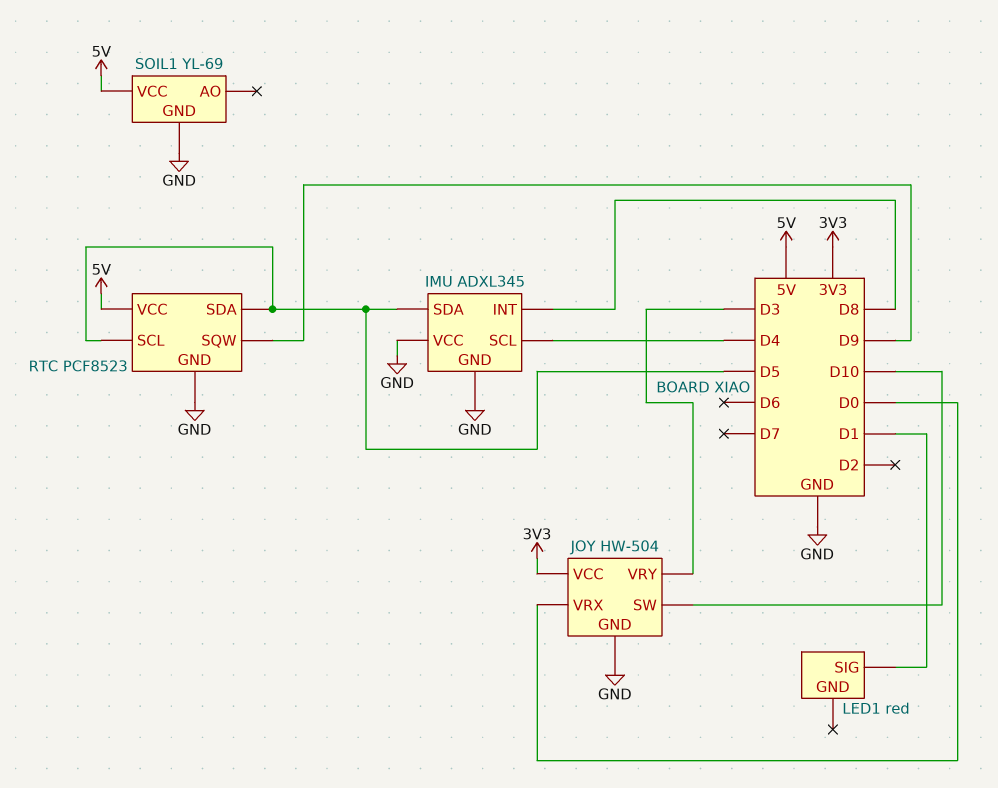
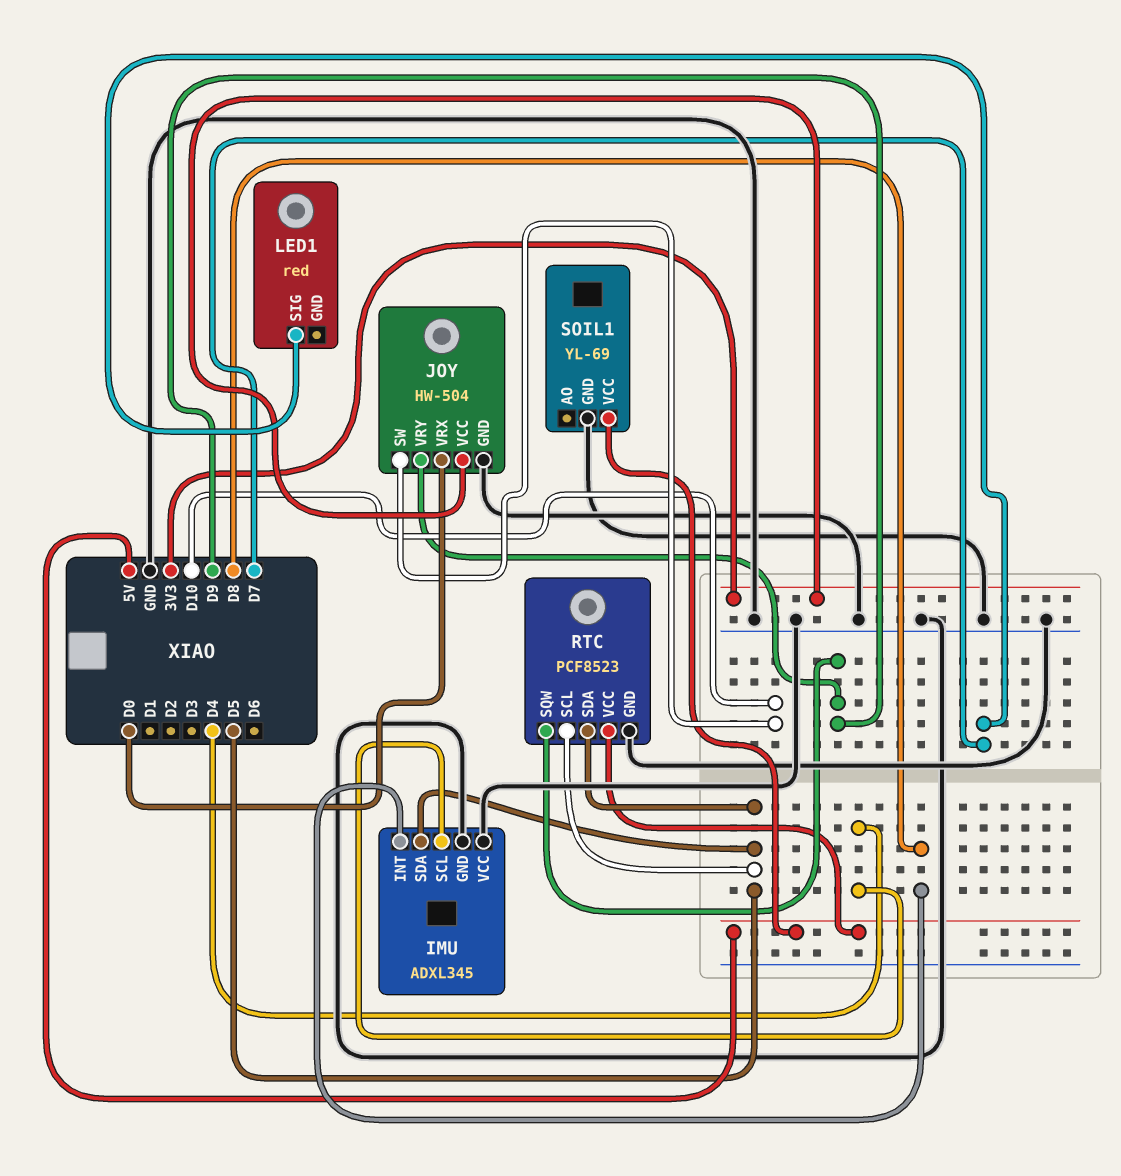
JOY pin VRY: D3 -> D9
LED1 pin SIG: D1 -> D7

